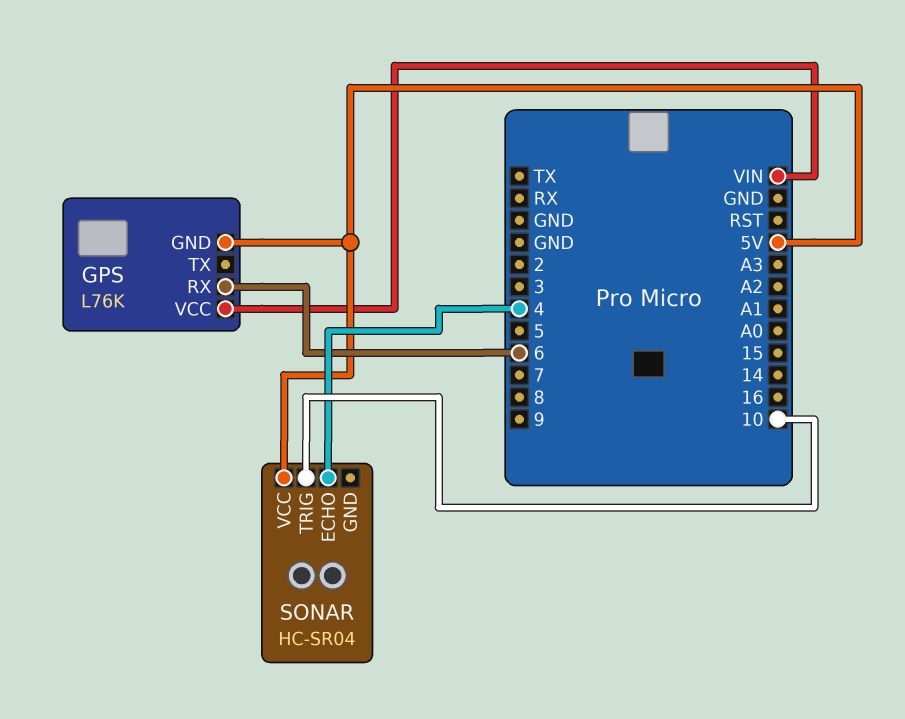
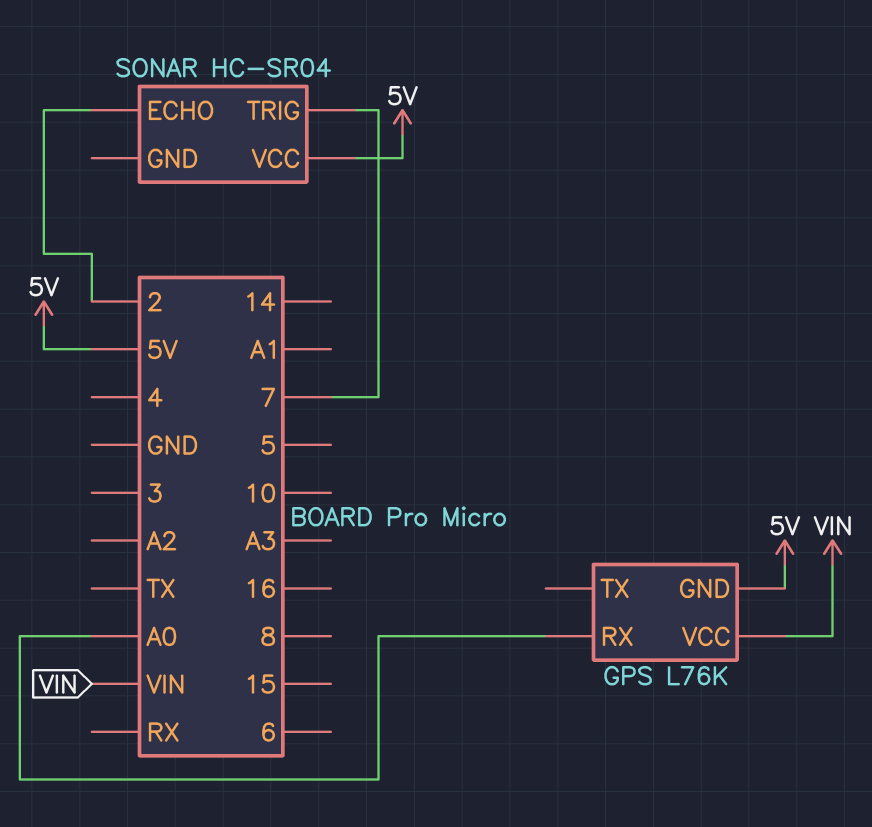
GPS pin RX: 6 -> A0
SONAR pin ECHO: 4 -> 2
SONAR pin TRIG: 10 -> 7

